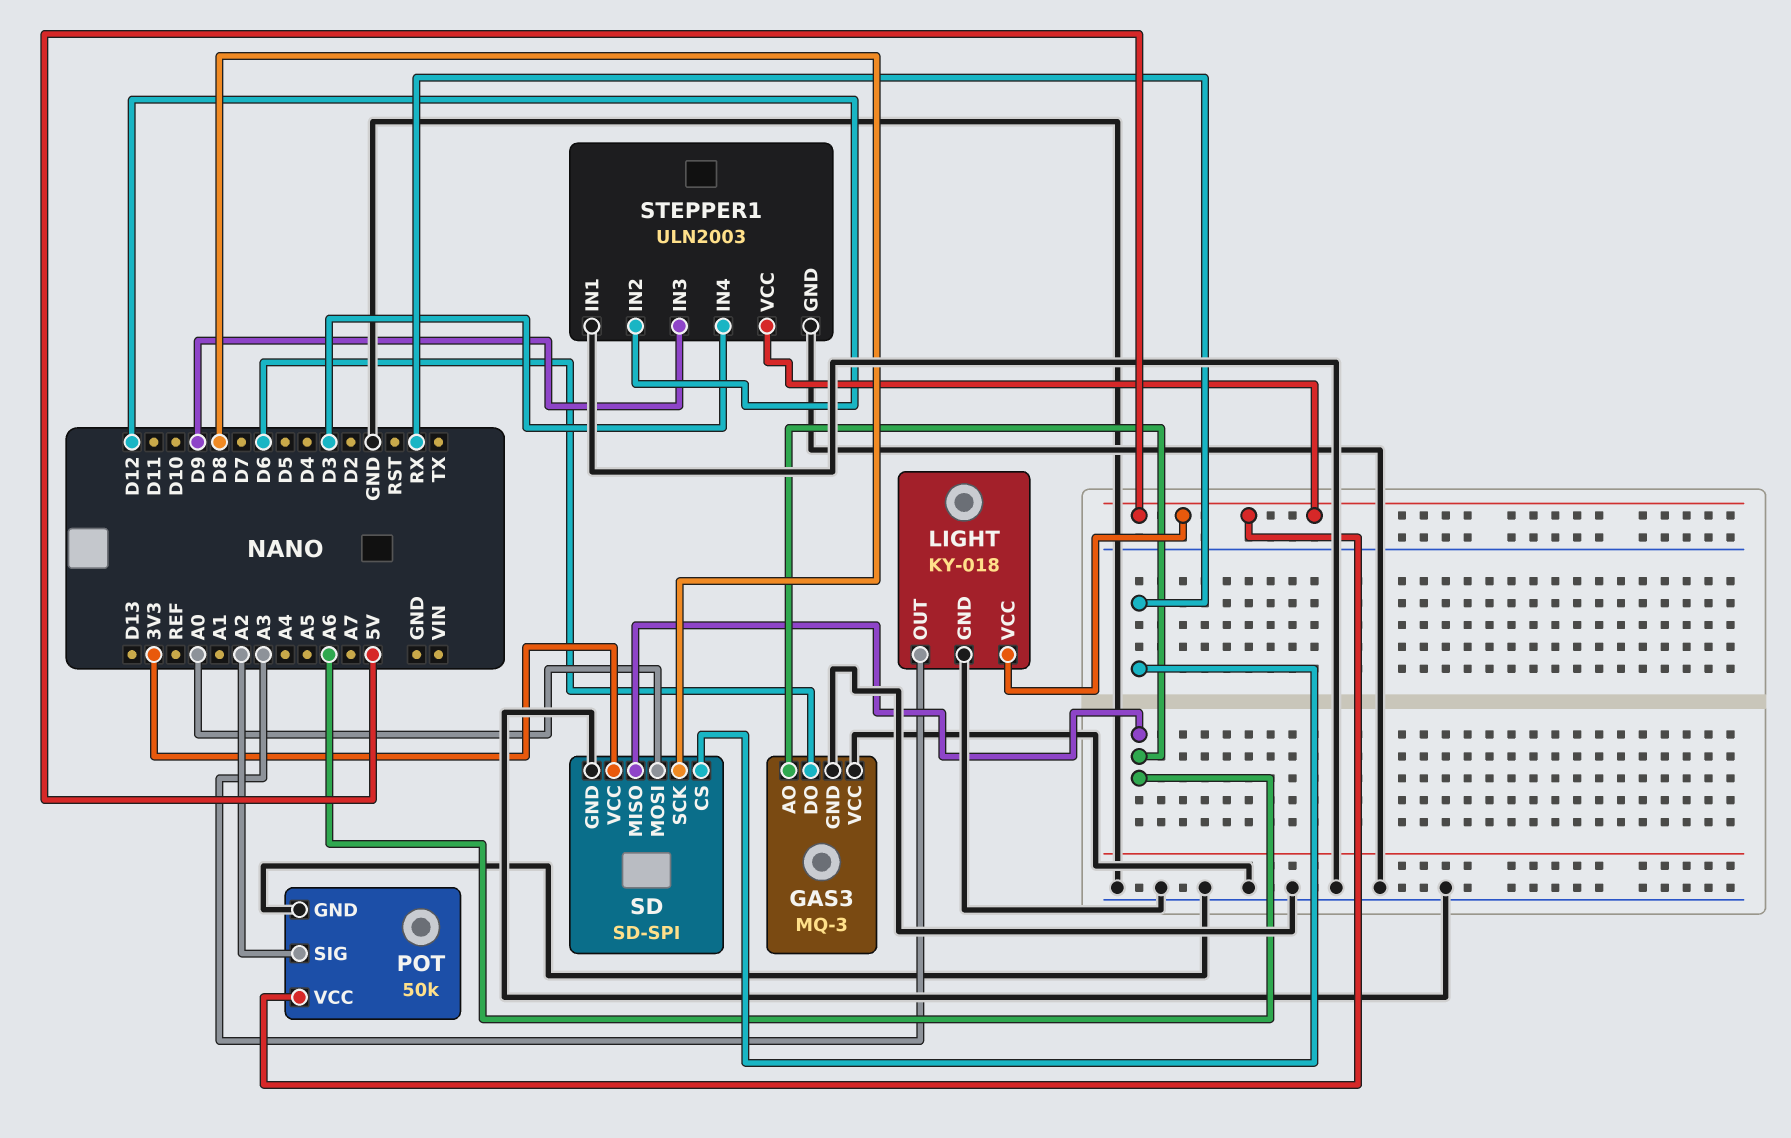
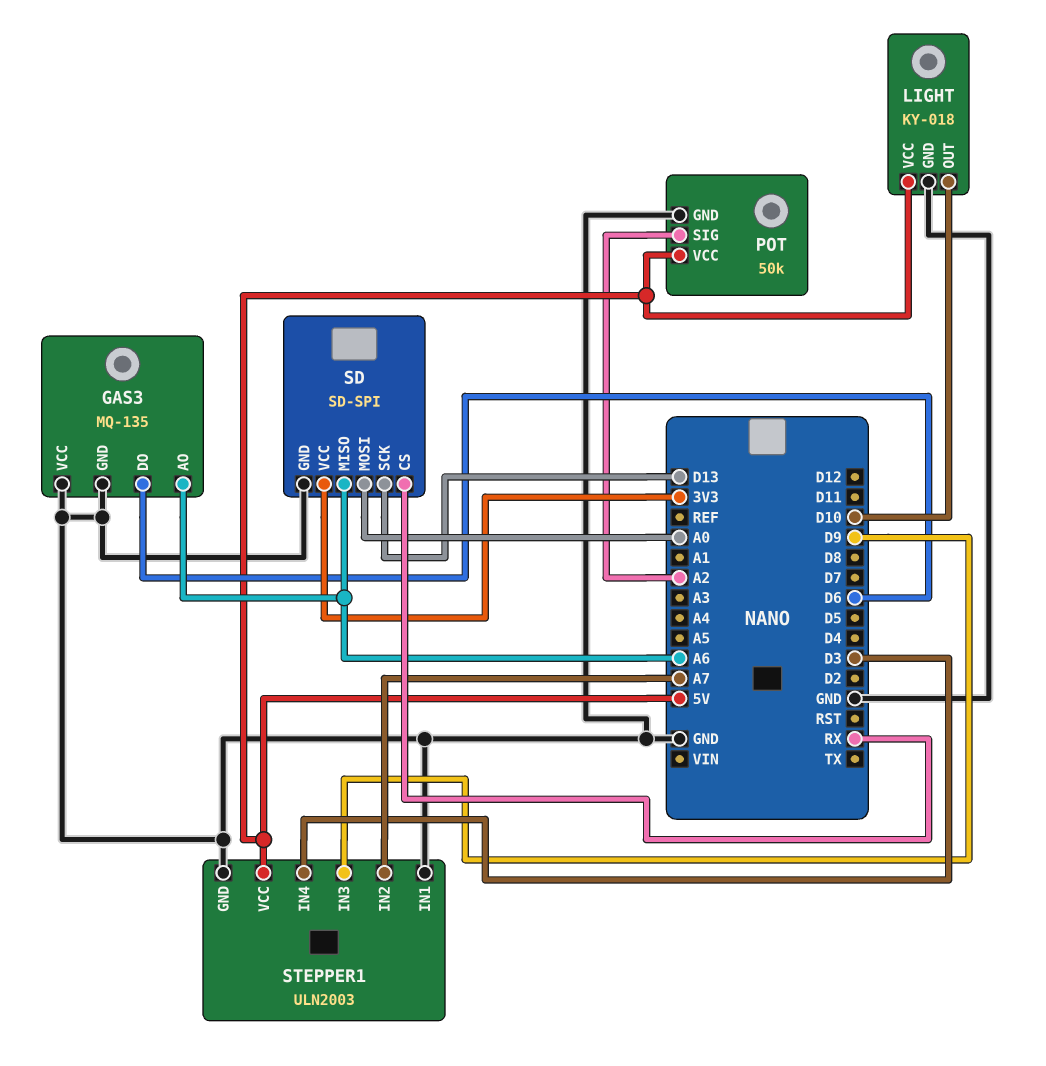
GAS3: MQ-3 -> MQ-135
LIGHT pin OUT: A3 -> D10
SD pin SCK: D8 -> D13
STEPPER1 pin IN2: D12 -> A7

